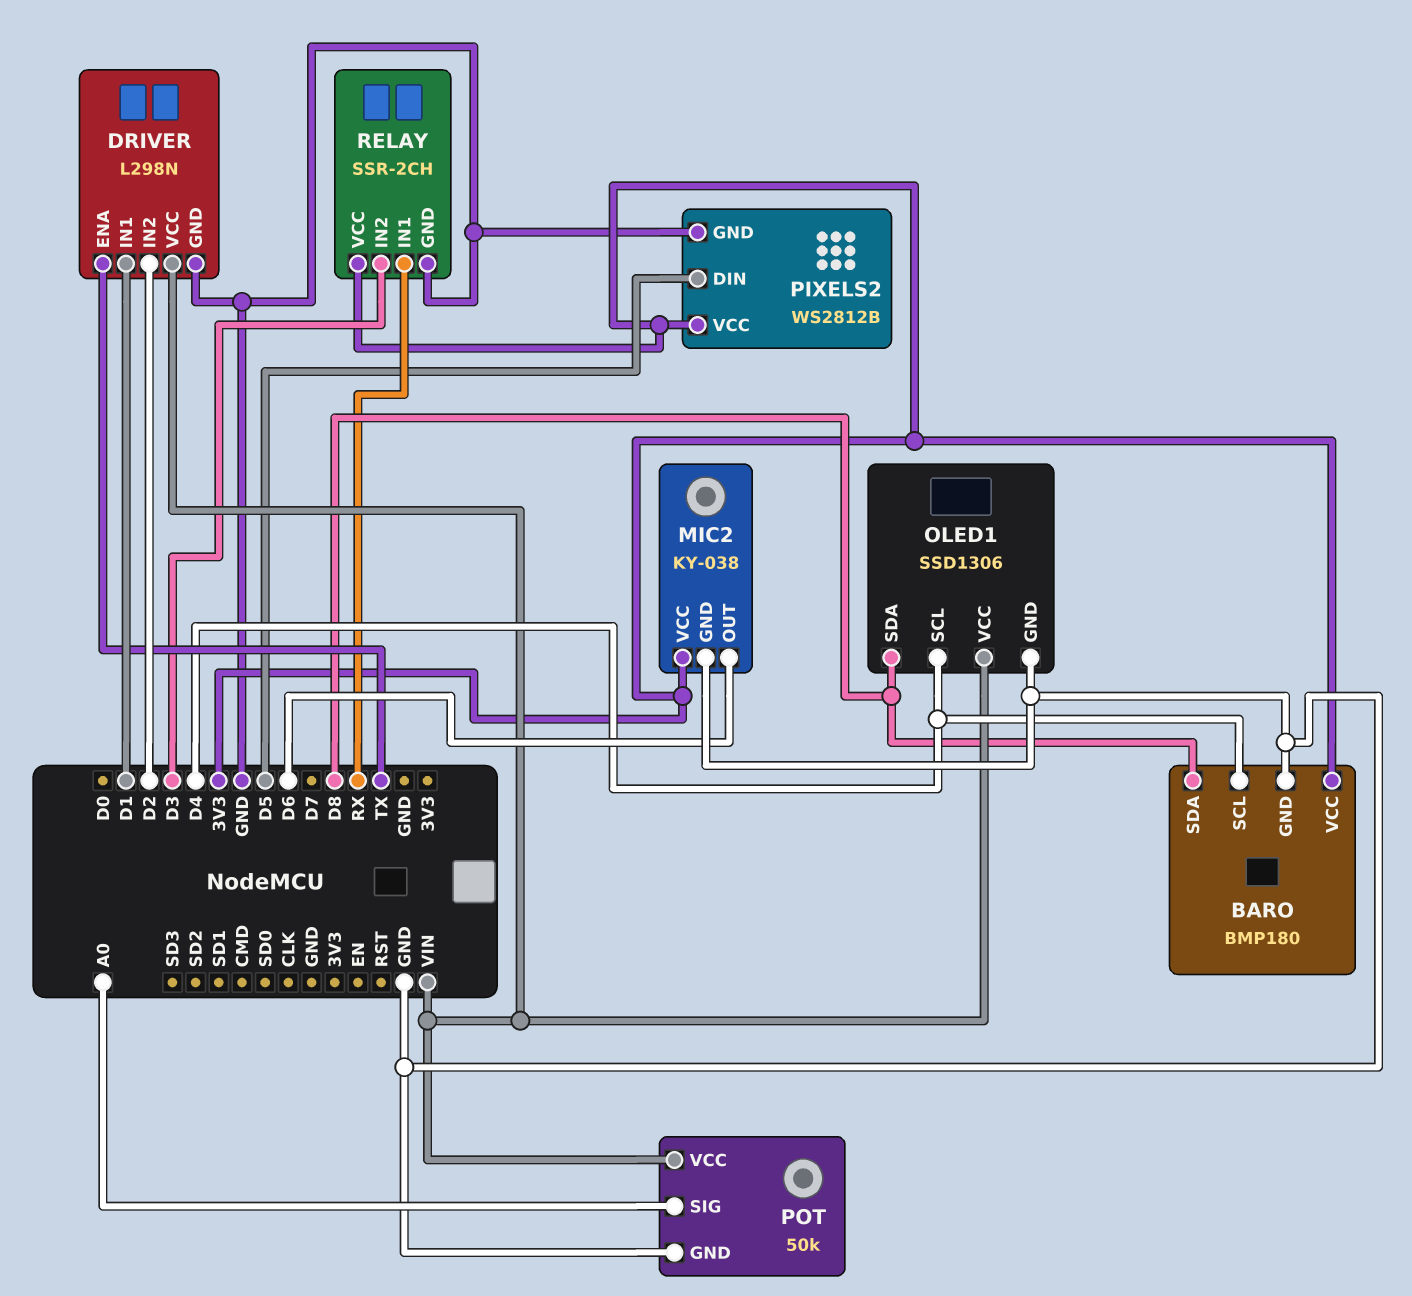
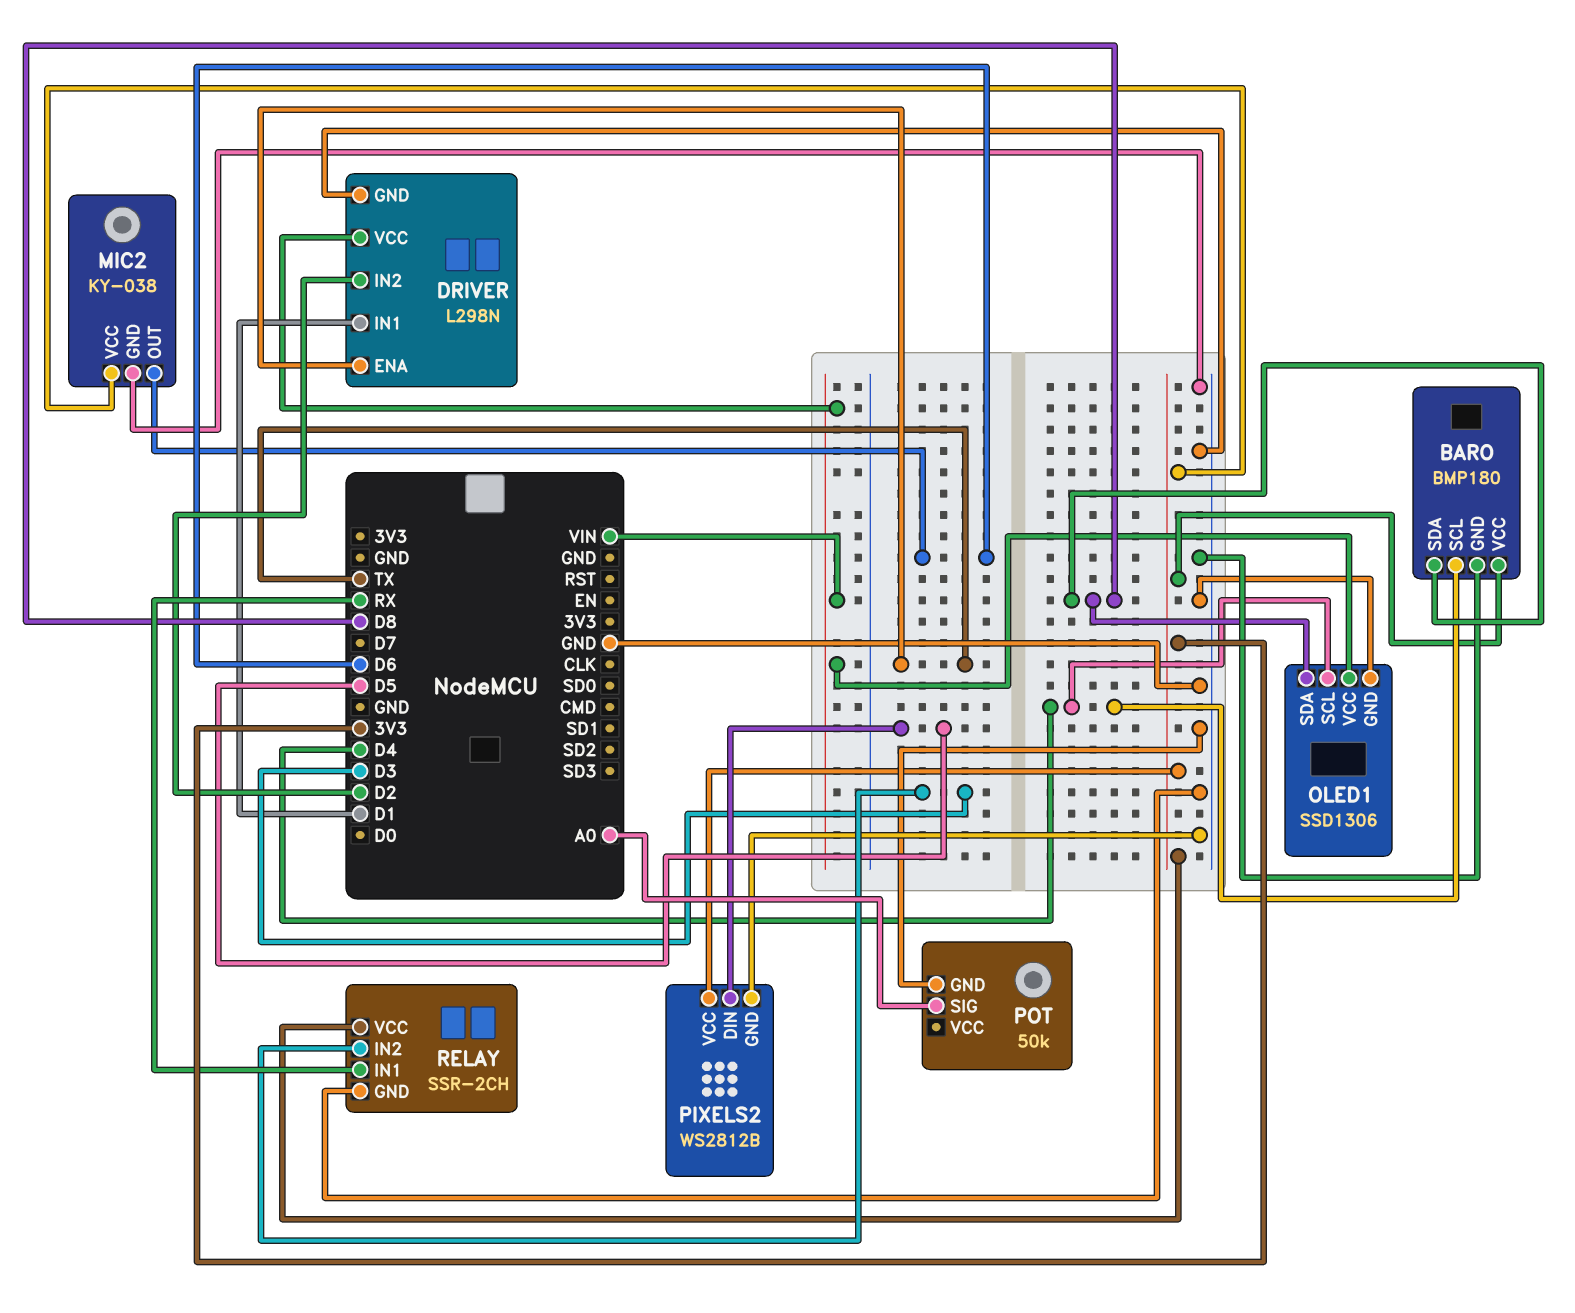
POT pin VCC: VIN -> none

